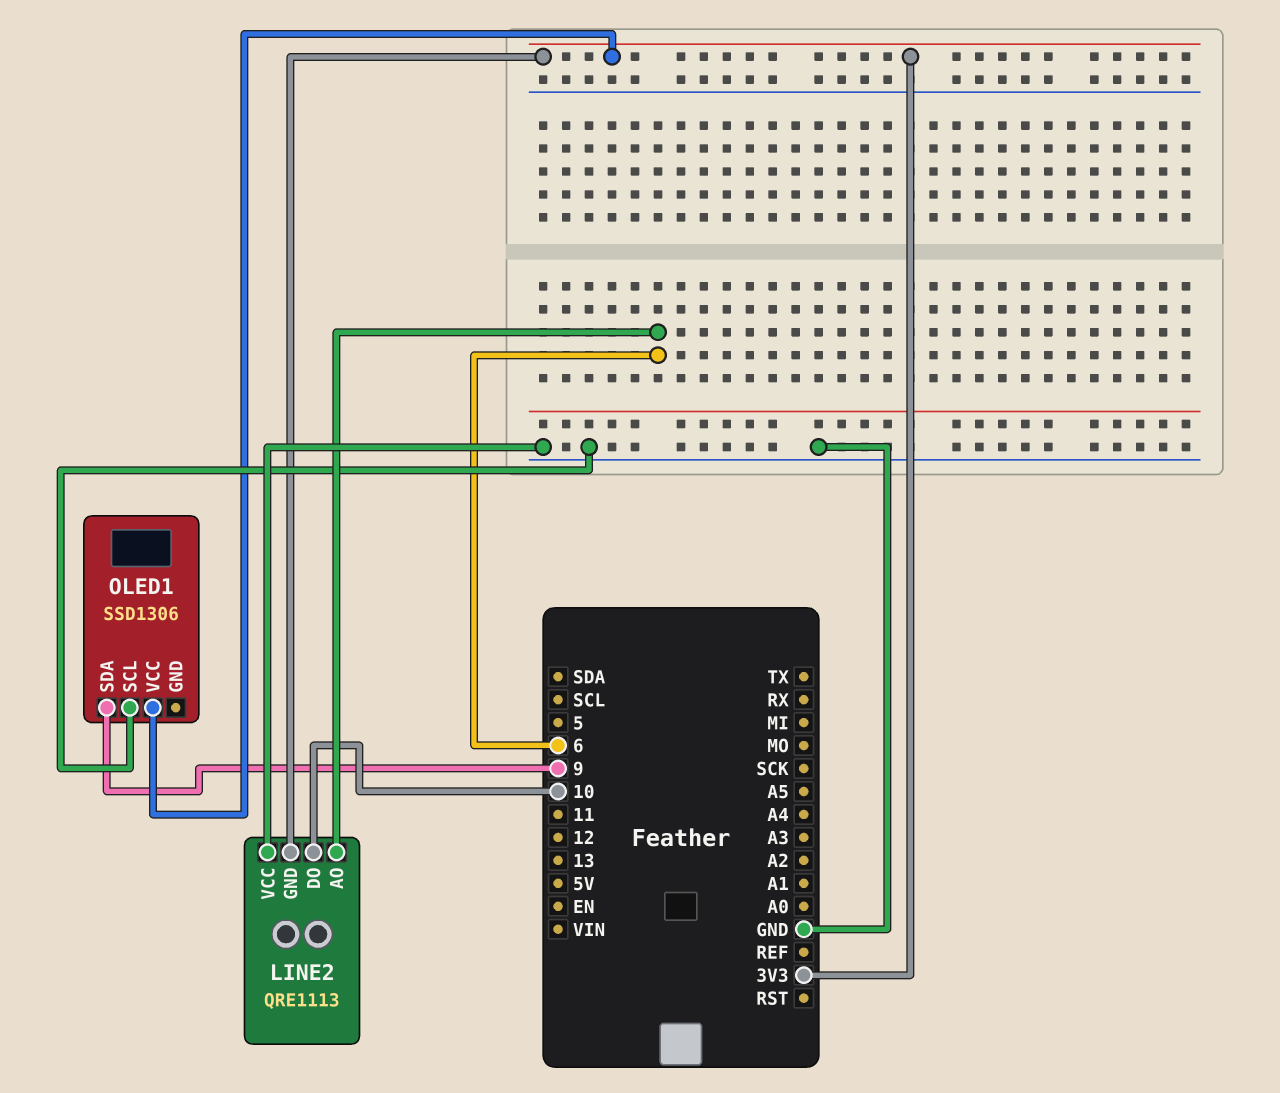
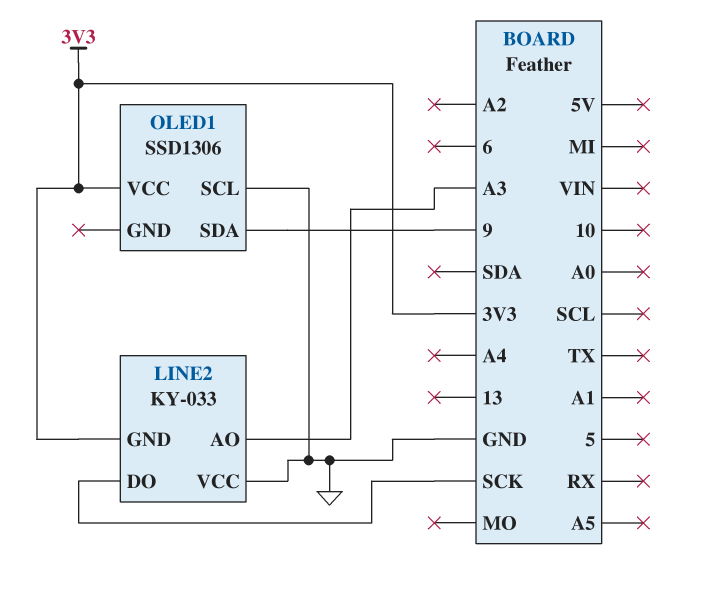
LINE2: QRE1113 -> KY-033
LINE2 pin AO: 6 -> A3
LINE2 pin DO: 10 -> SCK

